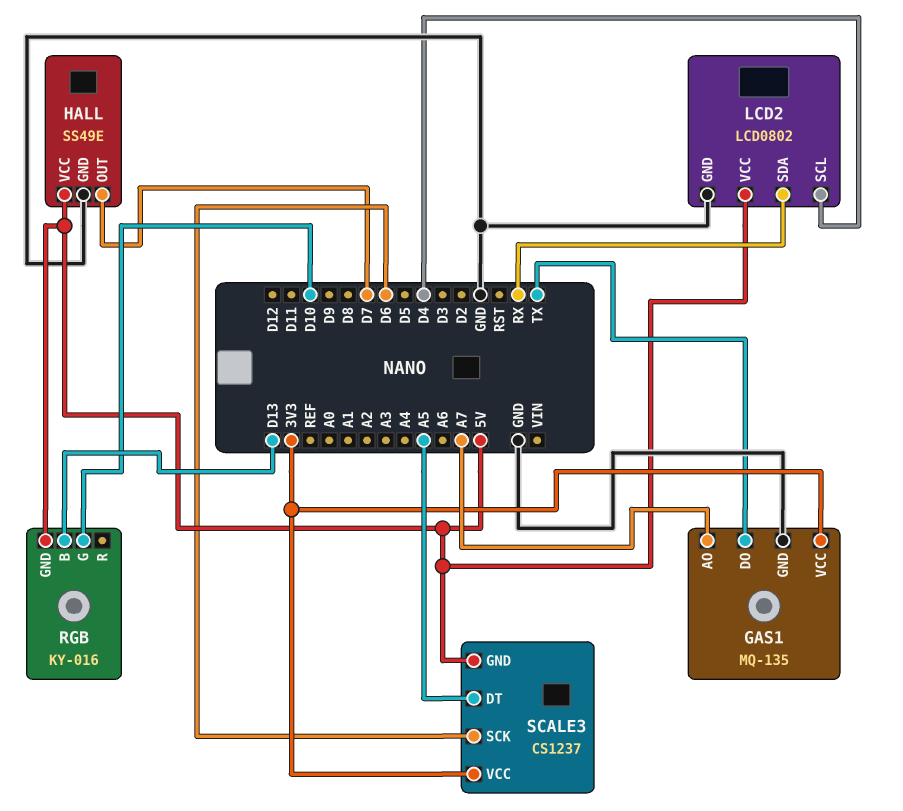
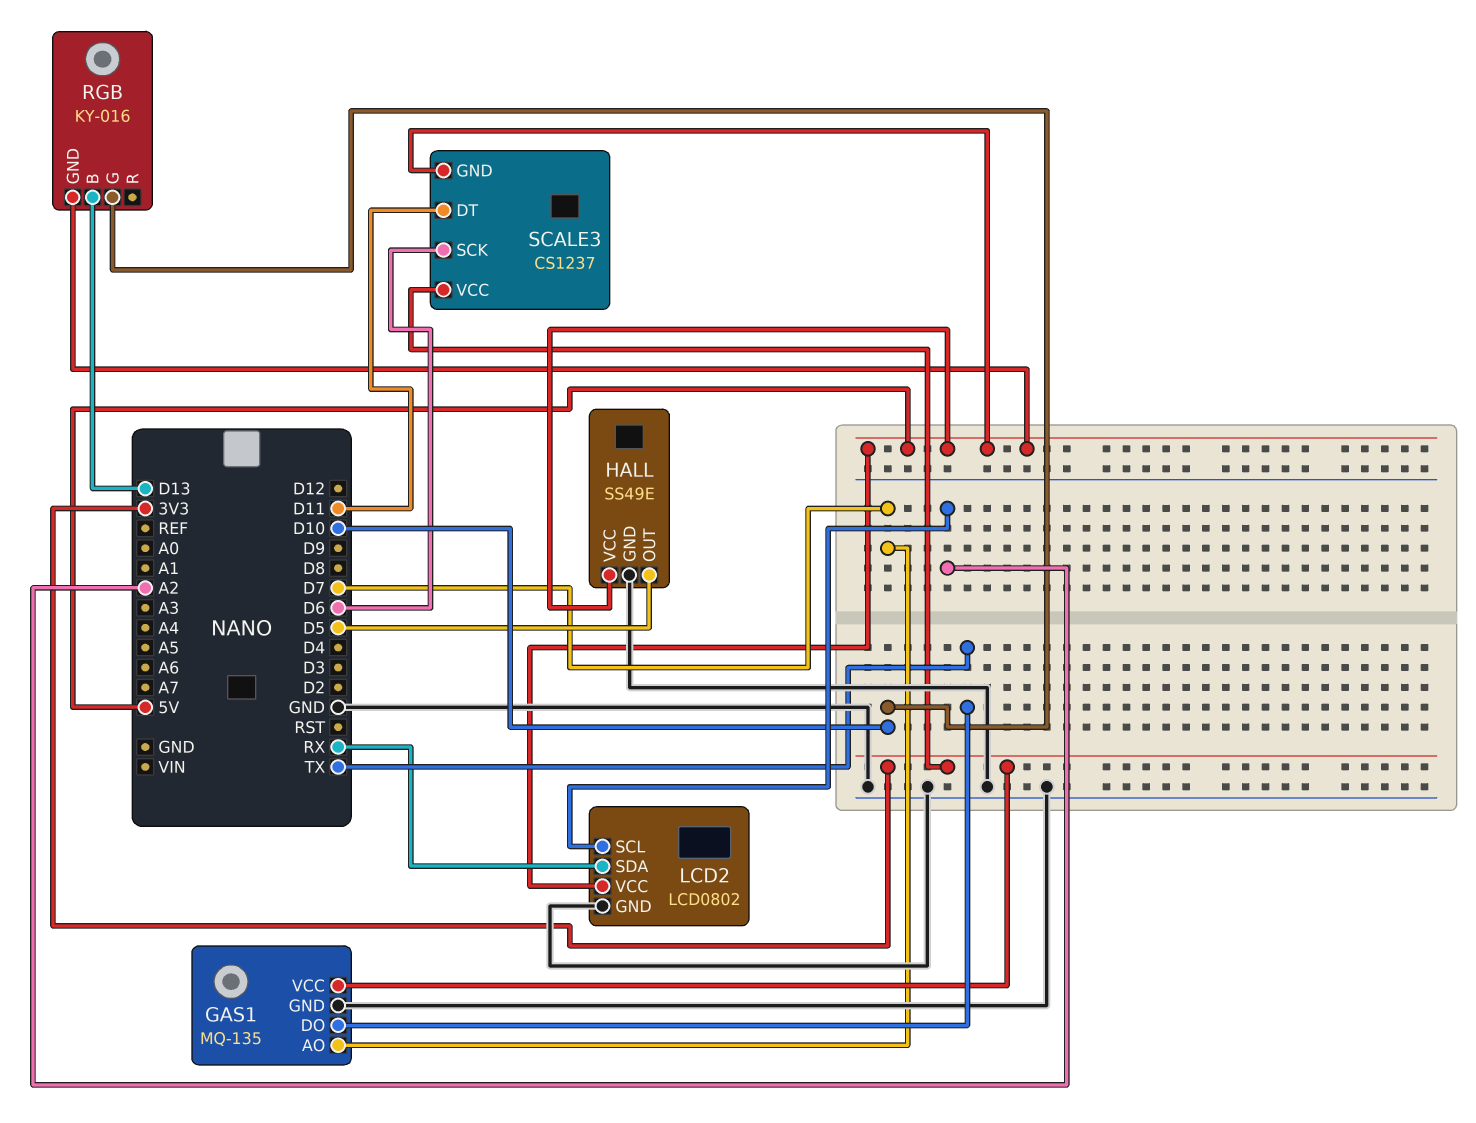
GAS1 pin AO: A7 -> D7
HALL pin OUT: D7 -> D5
LCD2 pin SCL: D4 -> A2
SCALE3 pin DT: A5 -> D11

